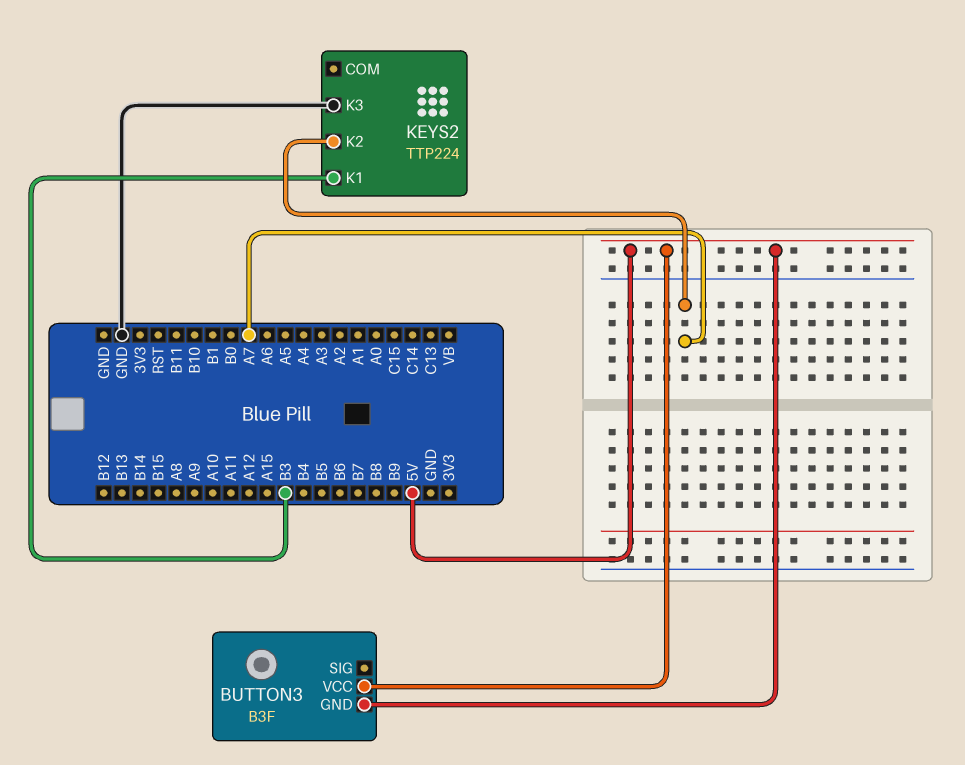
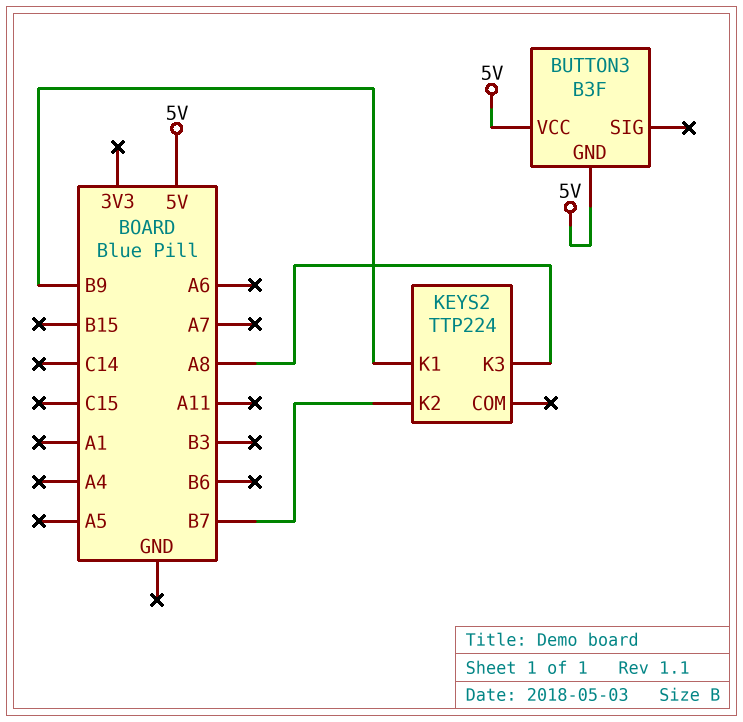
KEYS2 pin K1: B3 -> B9
KEYS2 pin K2: A7 -> B7
KEYS2 pin K3: GND -> A8

